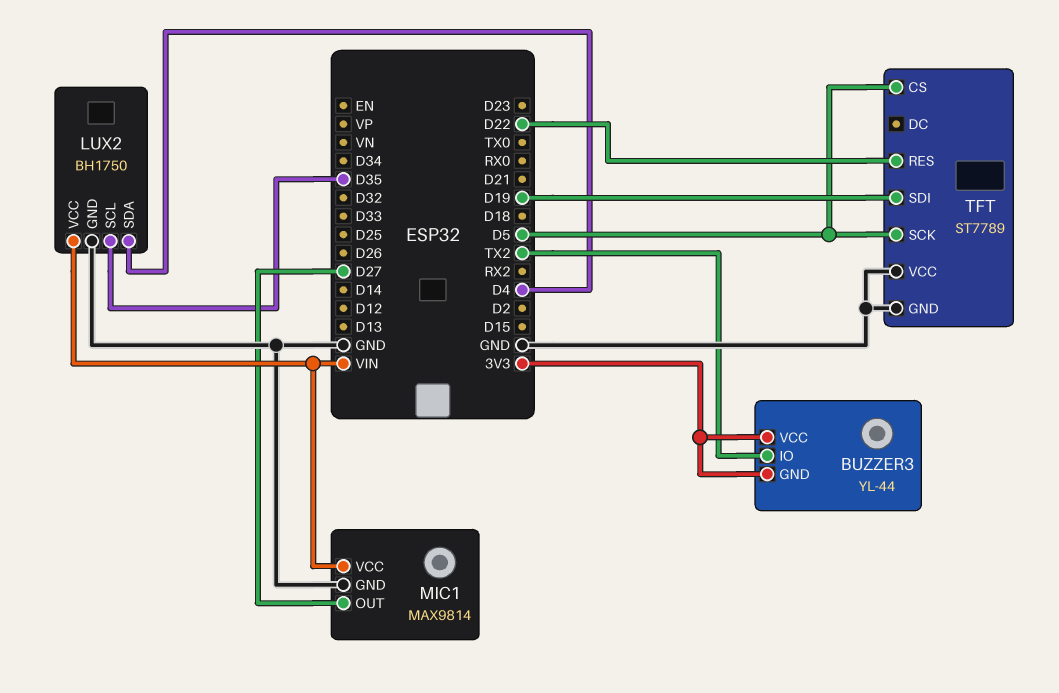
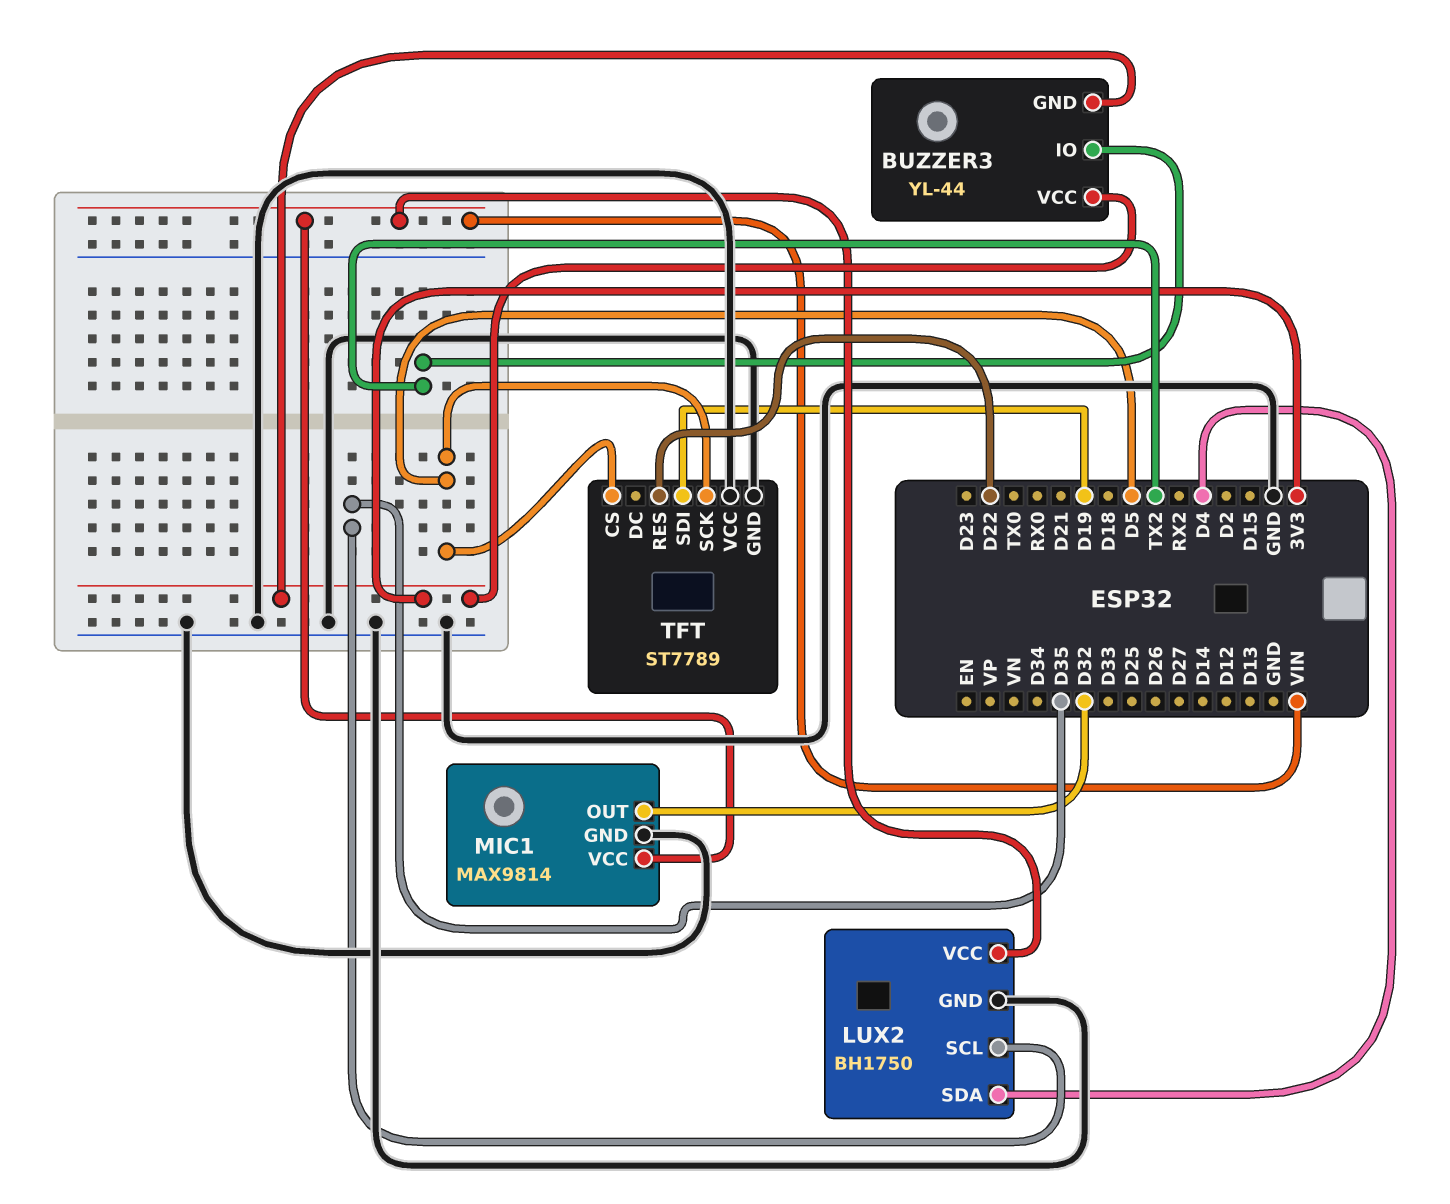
MIC1 pin OUT: D27 -> D32

